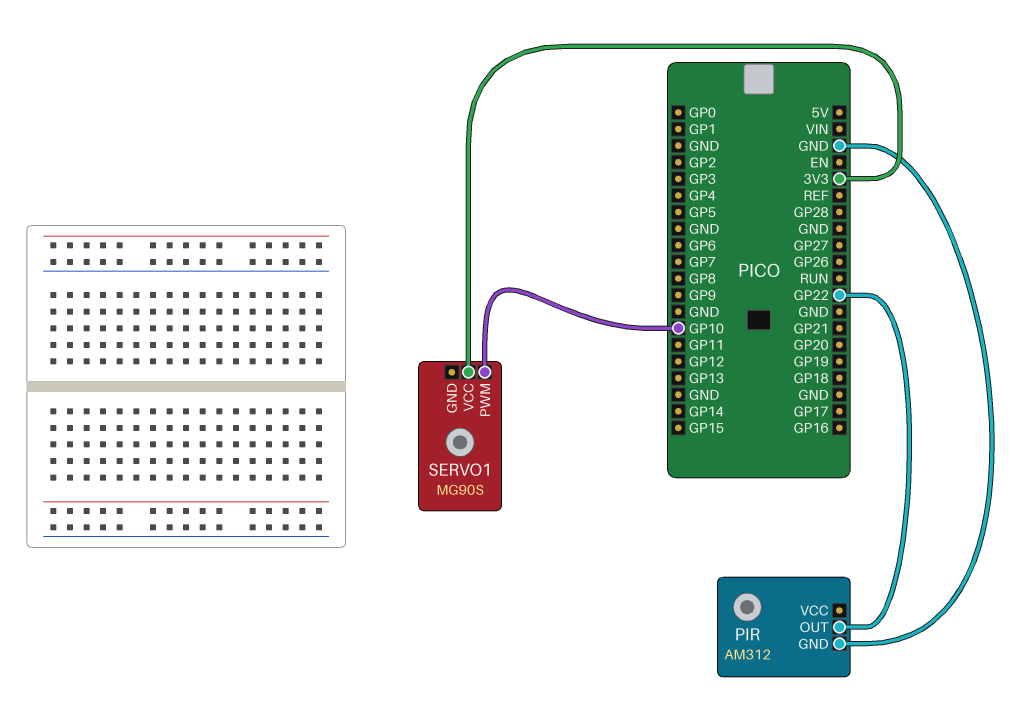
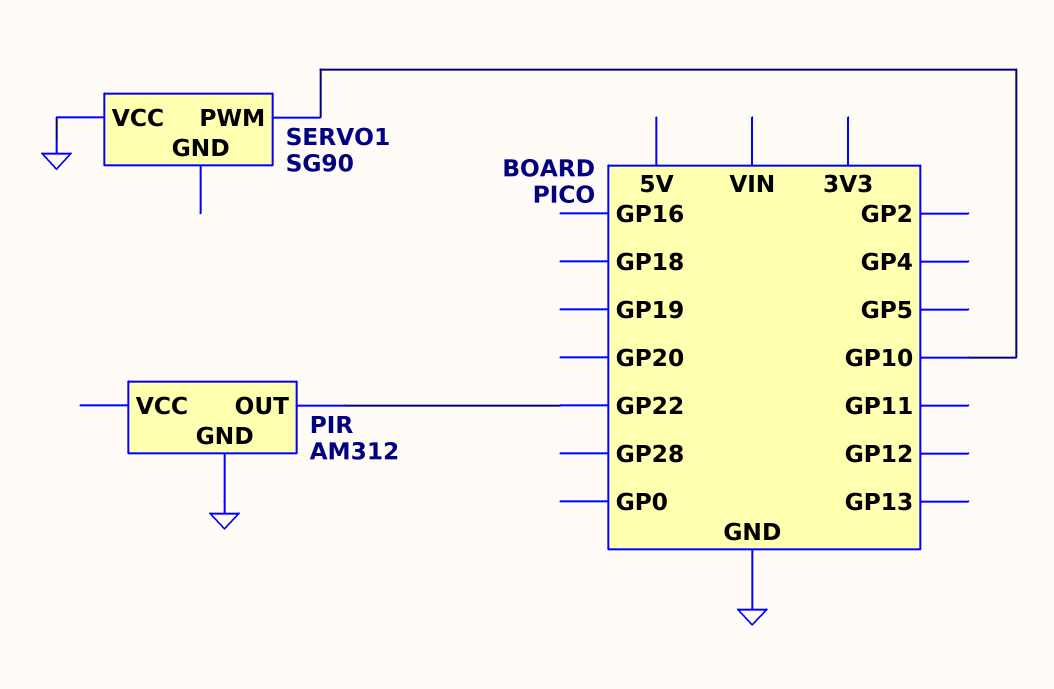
SERVO1: MG90S -> SG90
SERVO1 pin VCC: 3V3 -> GND

